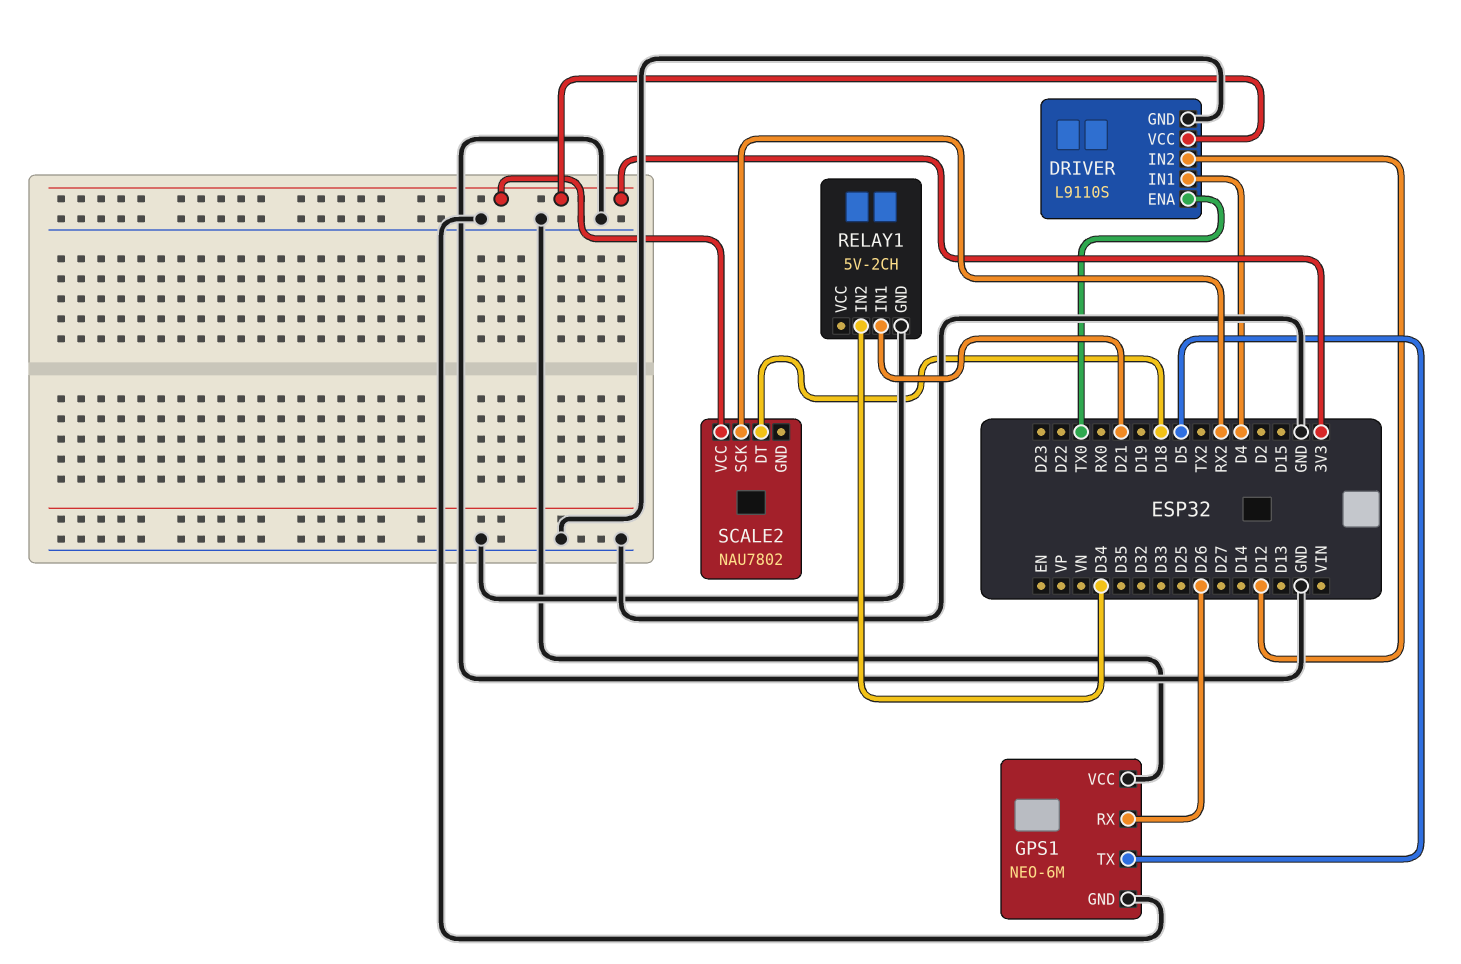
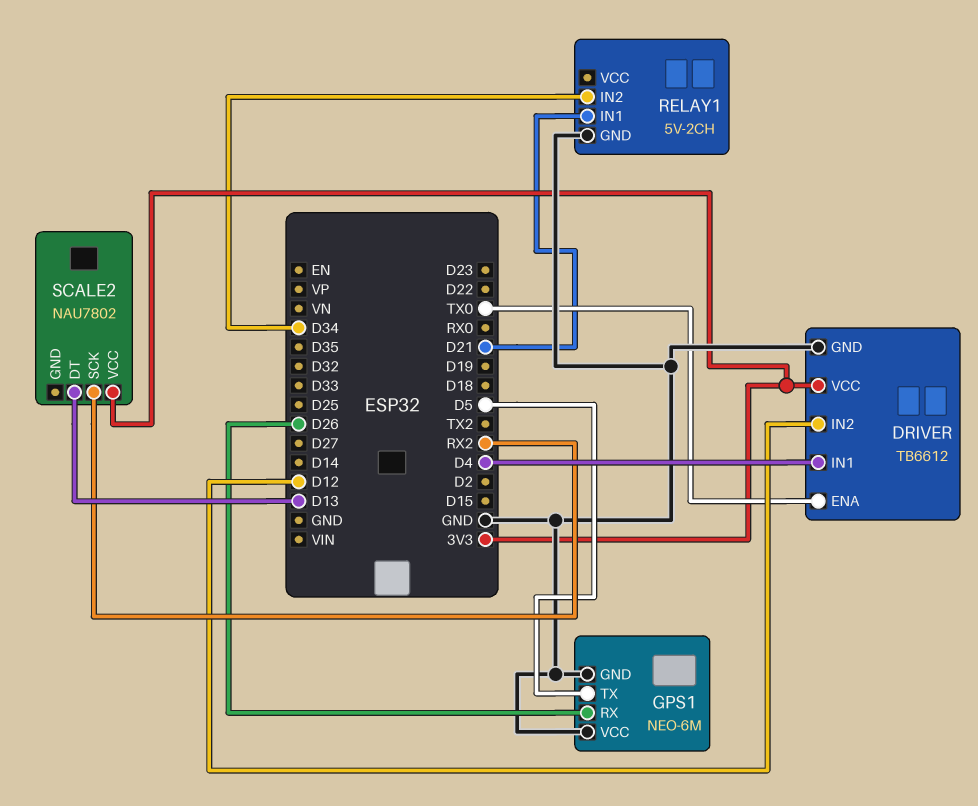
DRIVER: L9110S -> TB6612
SCALE2 pin DT: D18 -> D13

